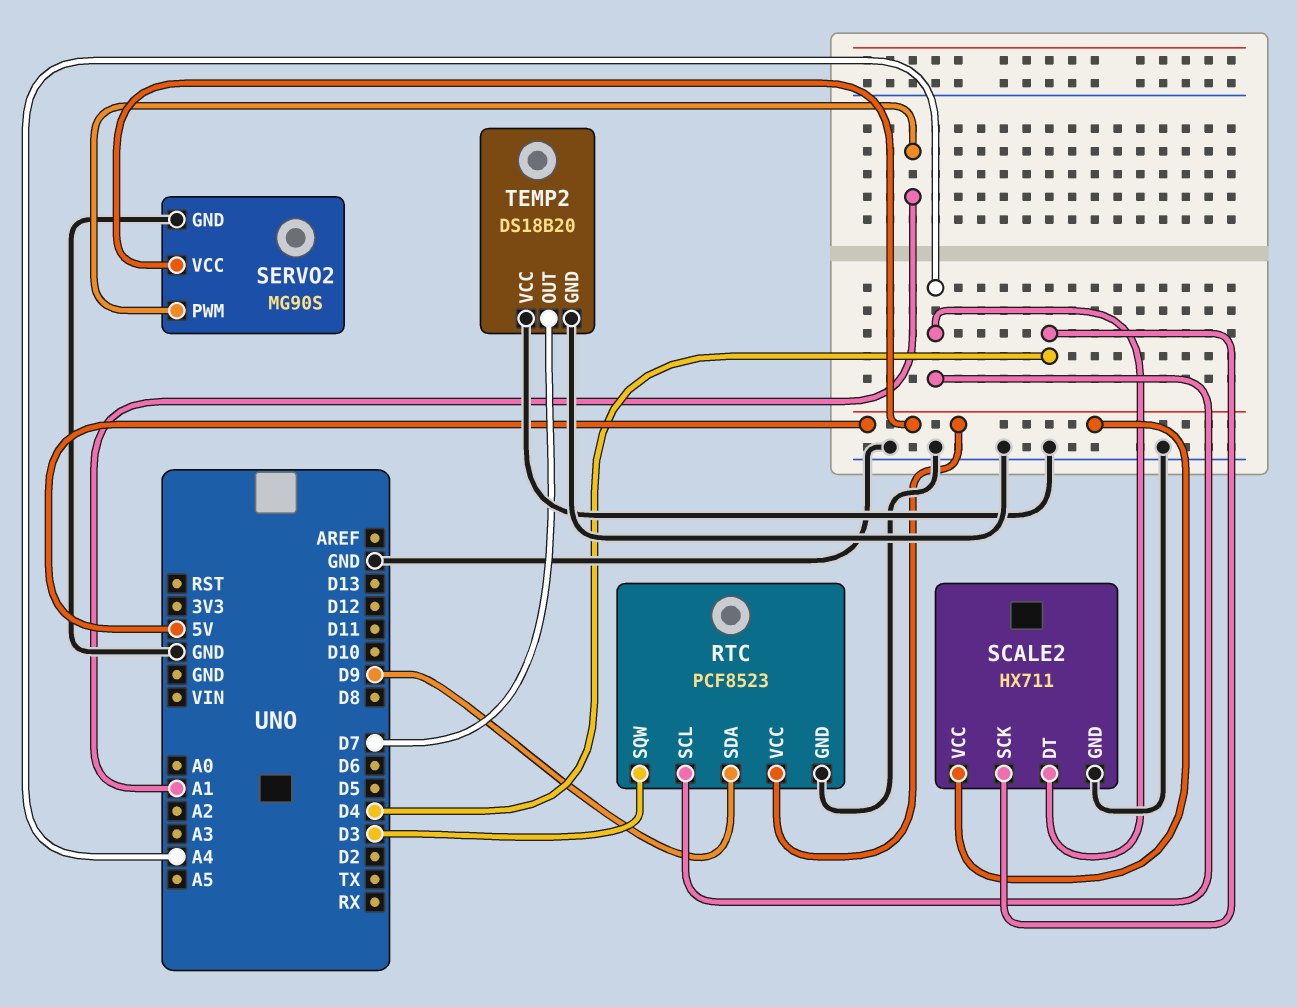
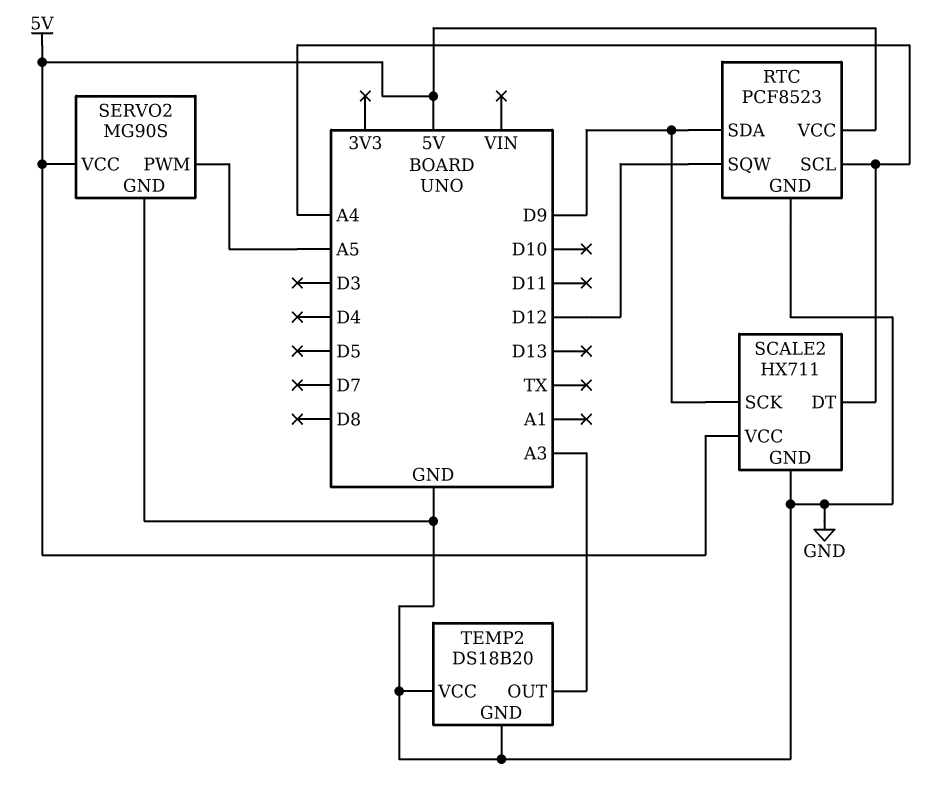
RTC pin SQW: D3 -> D12
SCALE2 pin SCK: D4 -> D9
SERVO2 pin PWM: A1 -> A5
TEMP2 pin OUT: D7 -> A3

